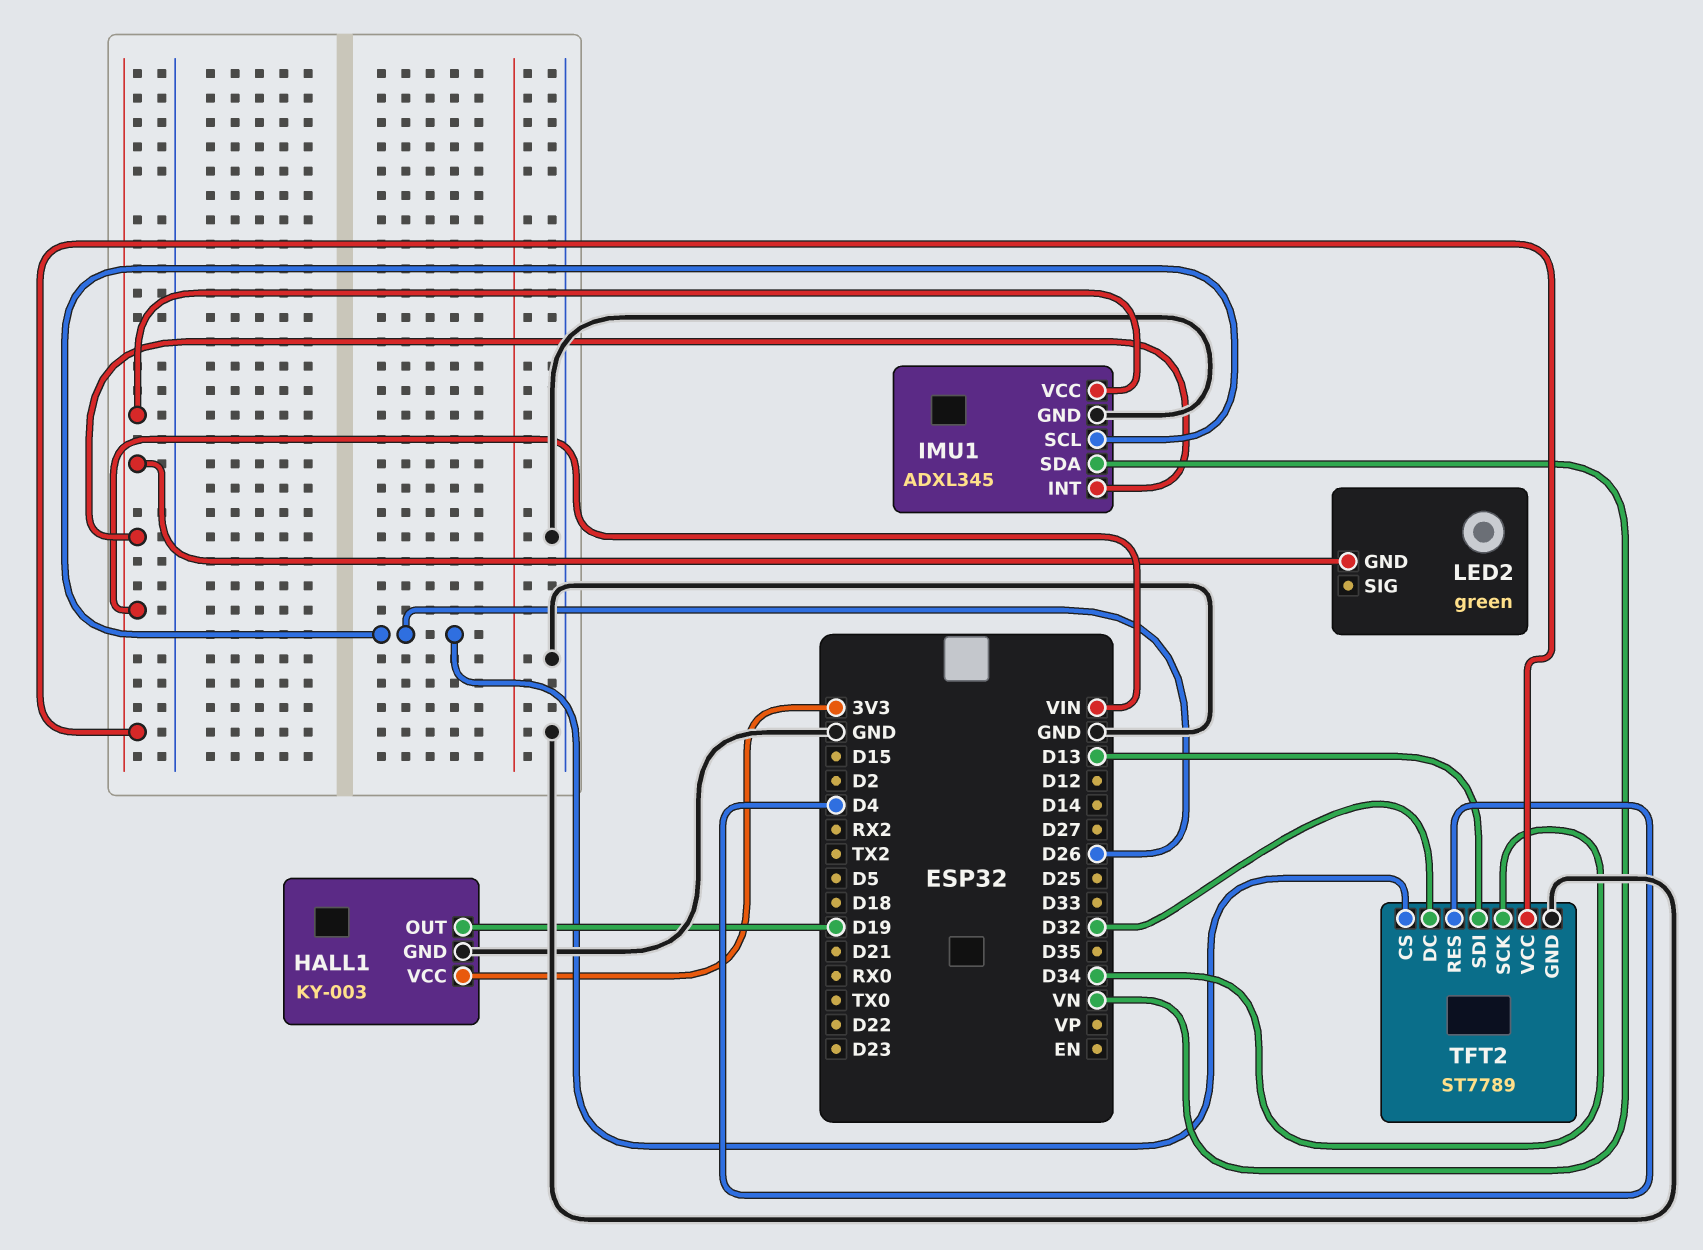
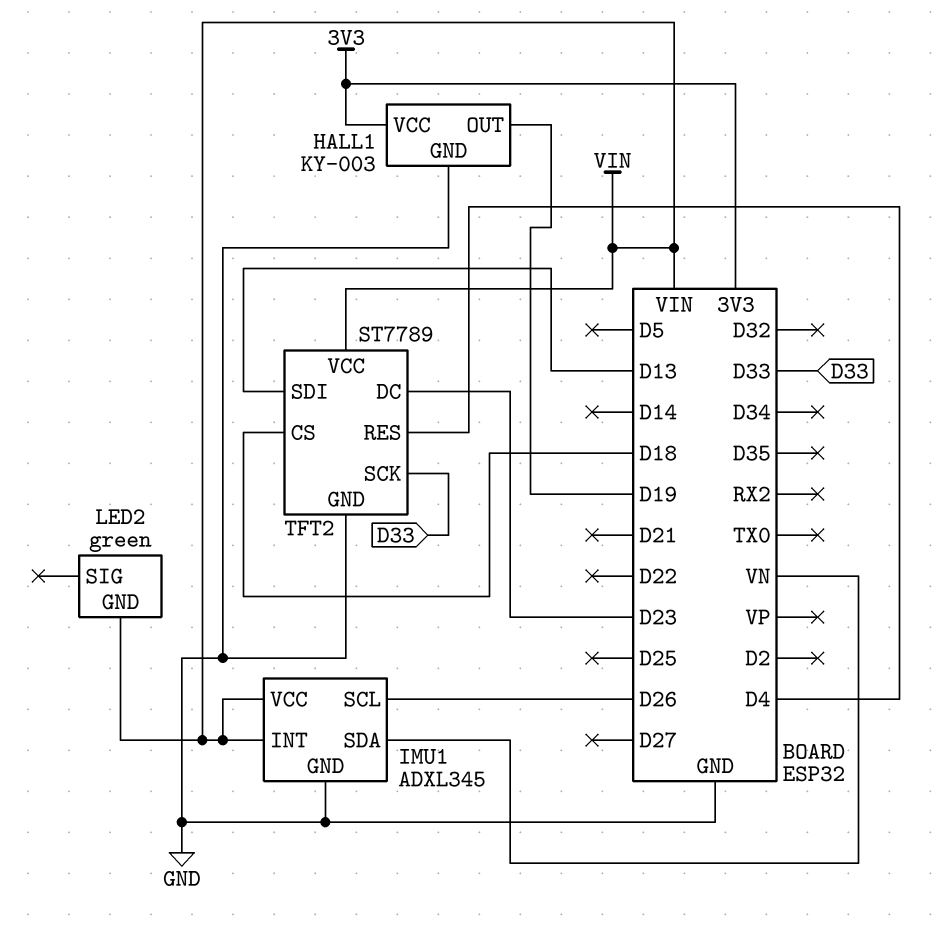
TFT2 pin CS: D26 -> D18
TFT2 pin DC: D32 -> D23
TFT2 pin SCK: D34 -> D33

